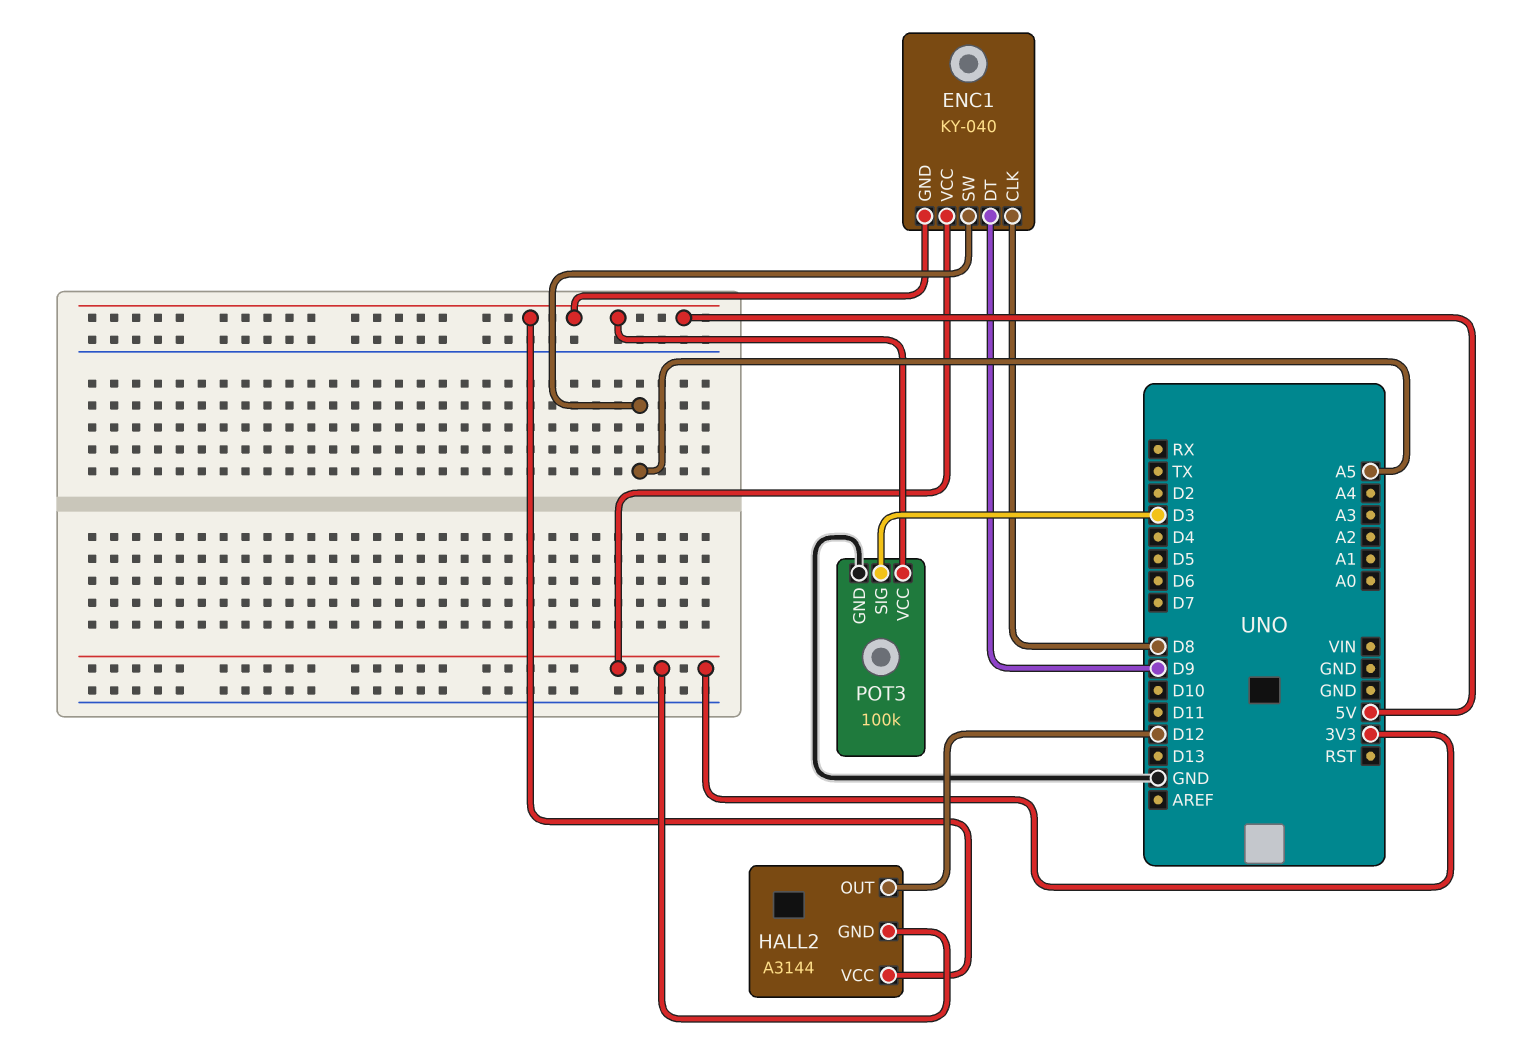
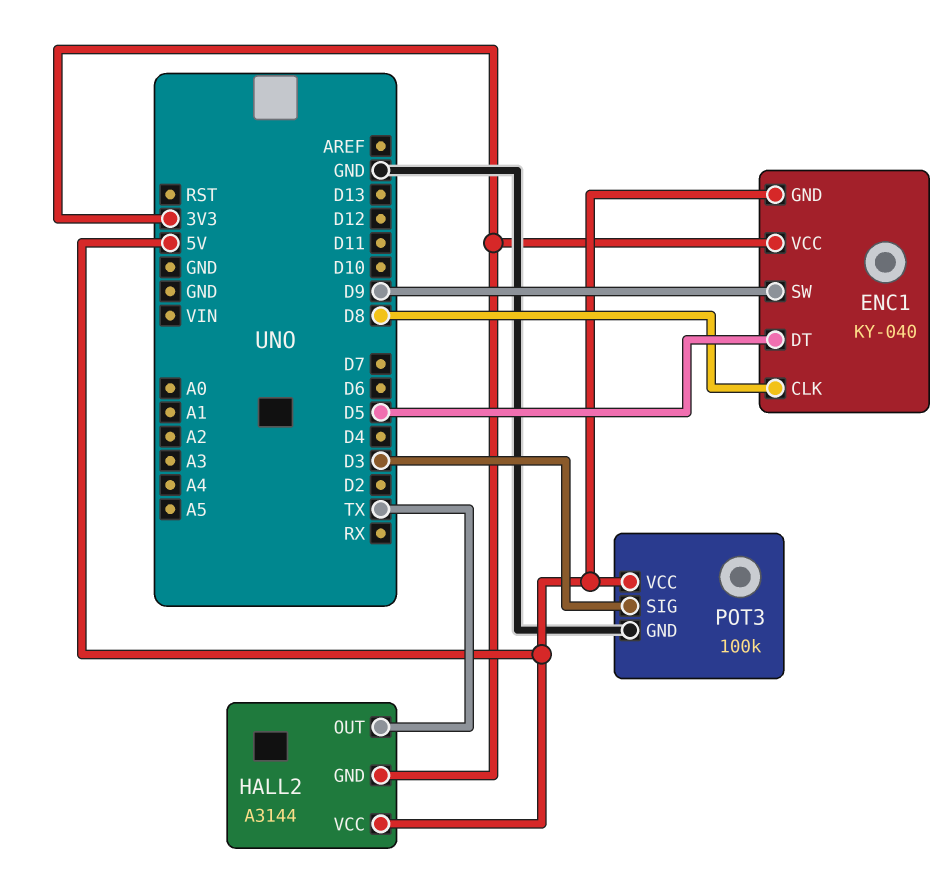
ENC1 pin DT: D9 -> D5
ENC1 pin SW: A5 -> D9
HALL2 pin OUT: D12 -> TX

